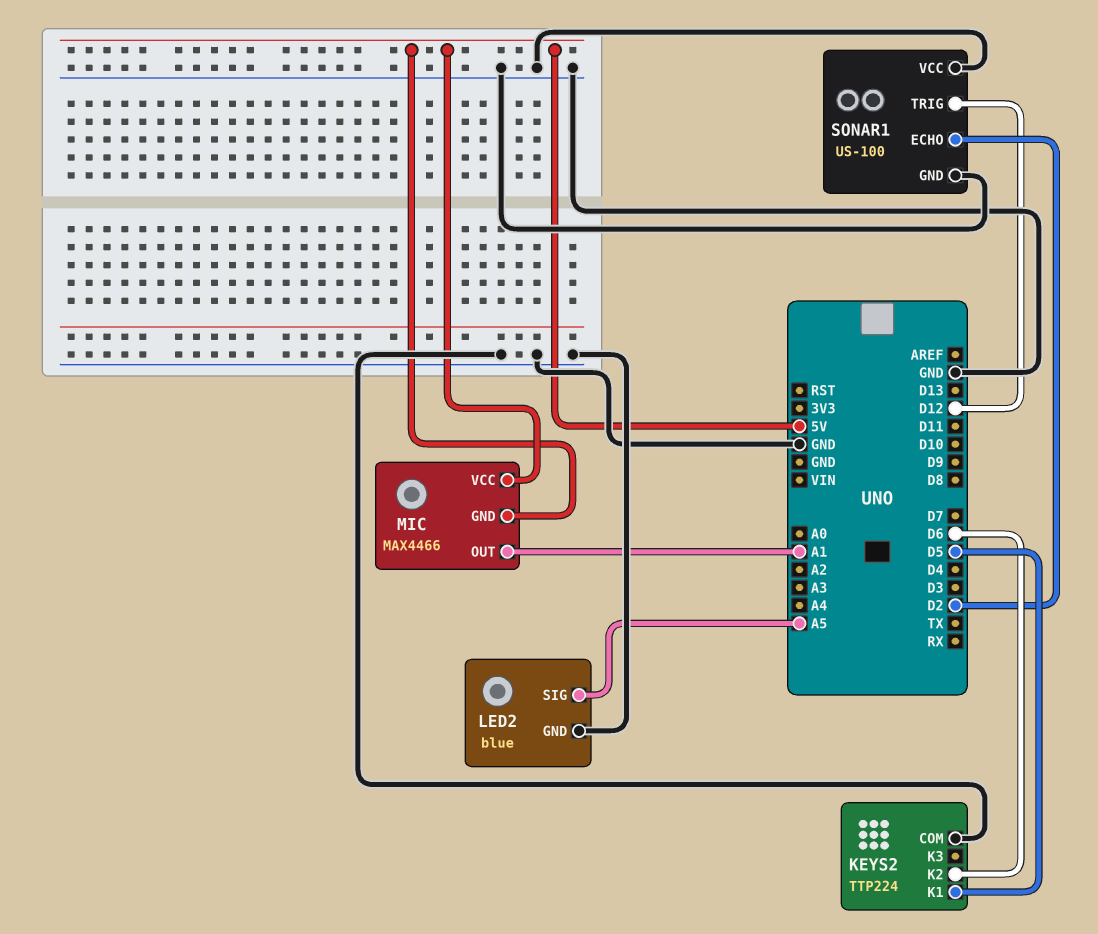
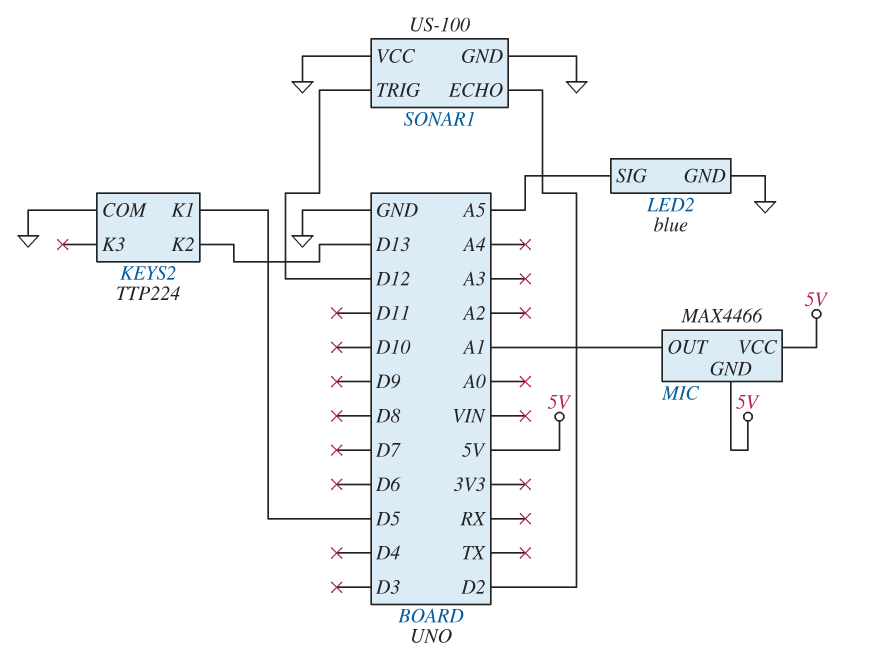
KEYS2 pin K2: D6 -> D13

